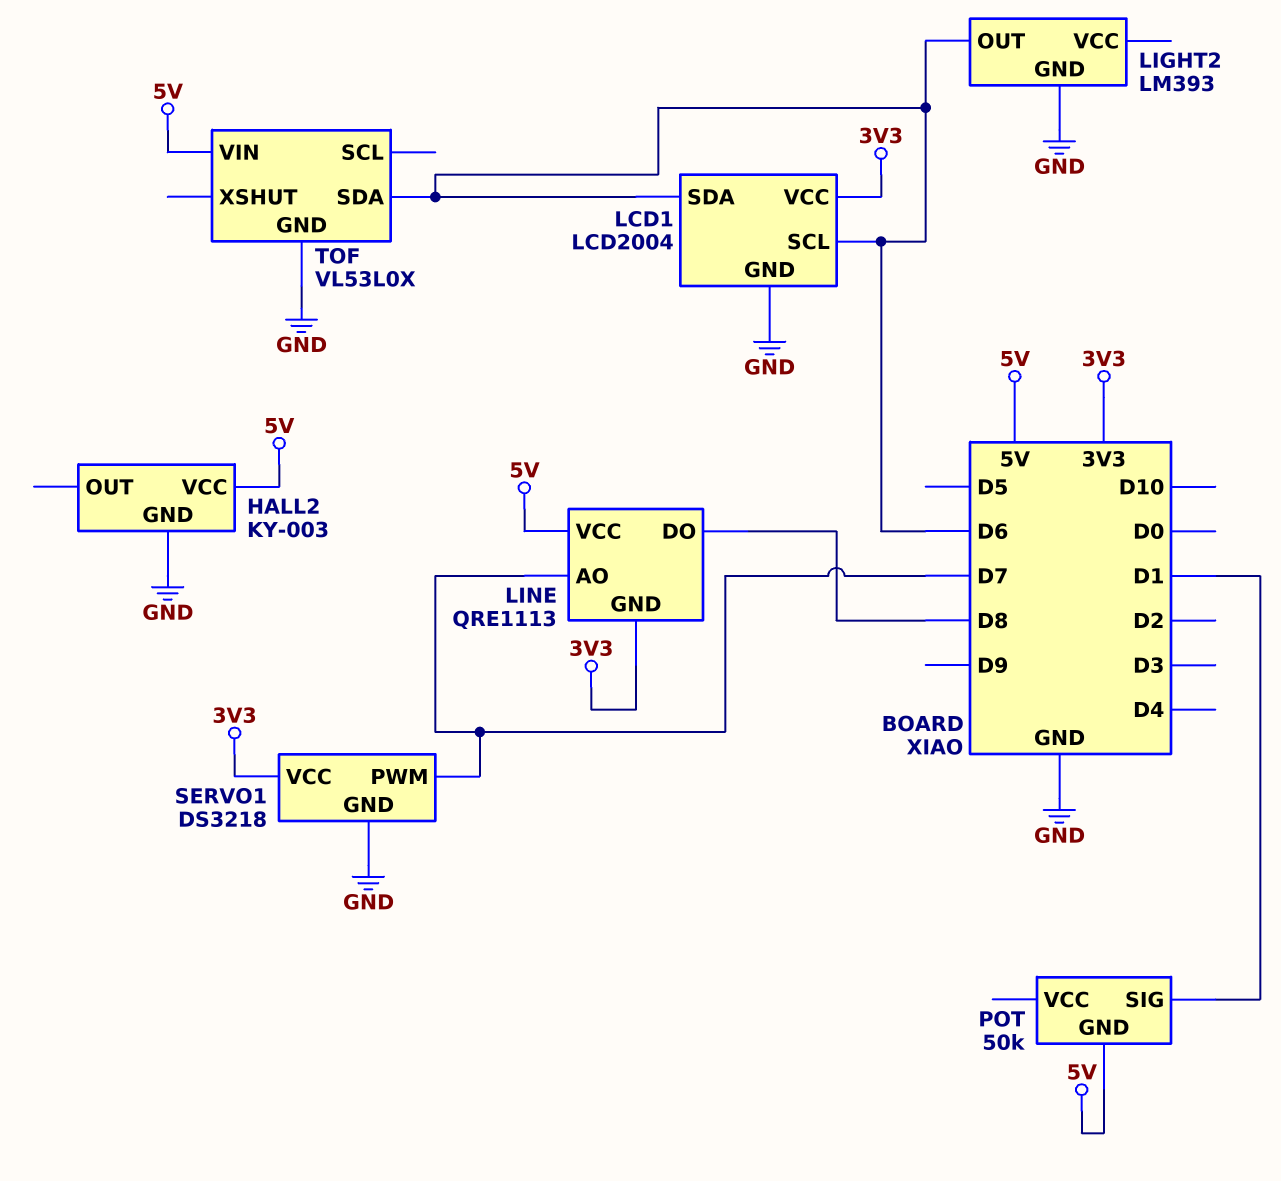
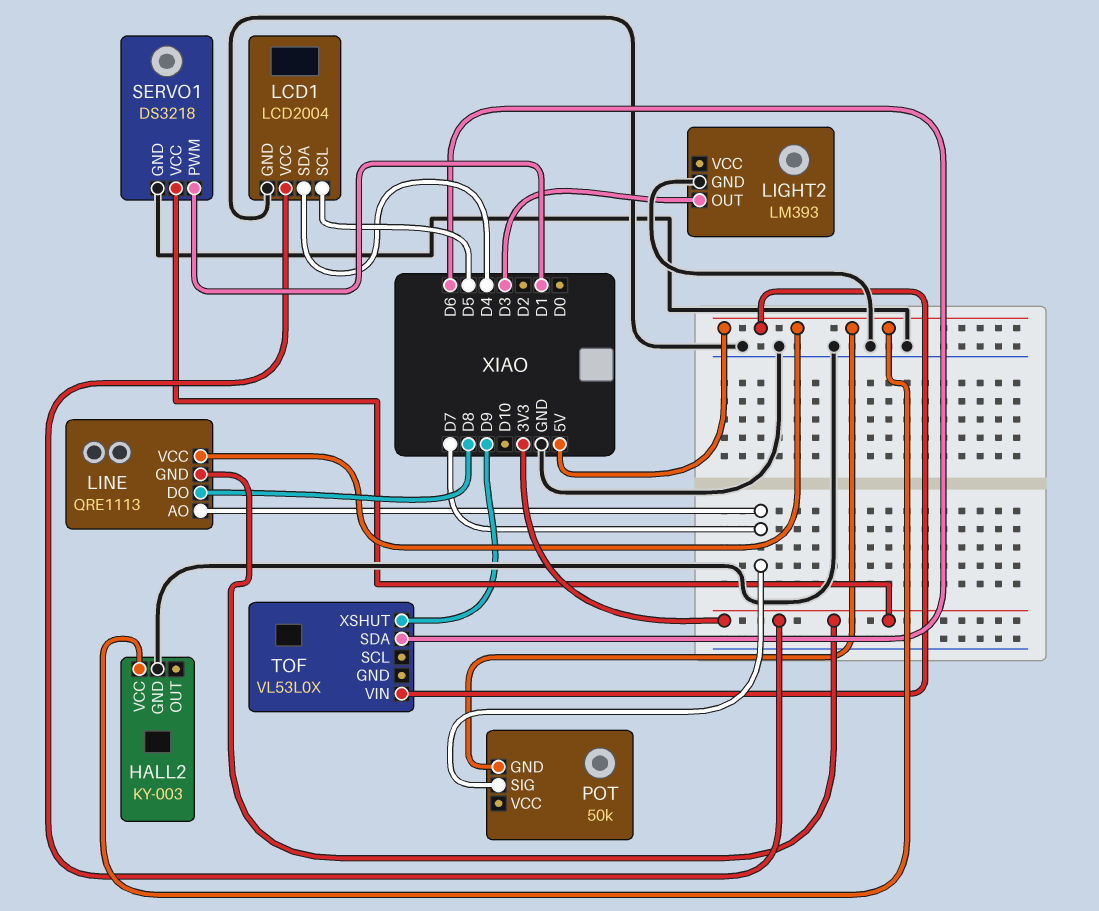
LCD1 pin SCL: D6 -> D5
LCD1 pin SDA: D6 -> D4
LIGHT2 pin OUT: D6 -> D3
POT pin SIG: D1 -> D7
SERVO1 pin PWM: D7 -> D1
TOF pin GND: GND -> none
TOF pin XSHUT: none -> D9

